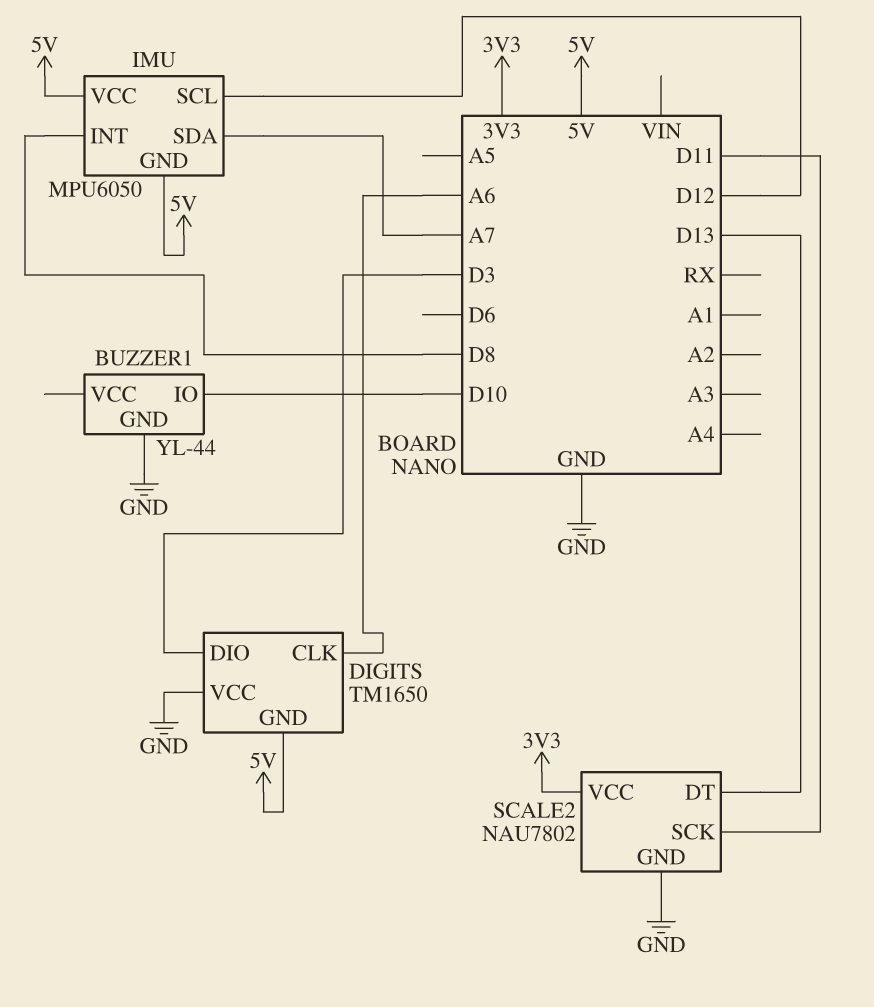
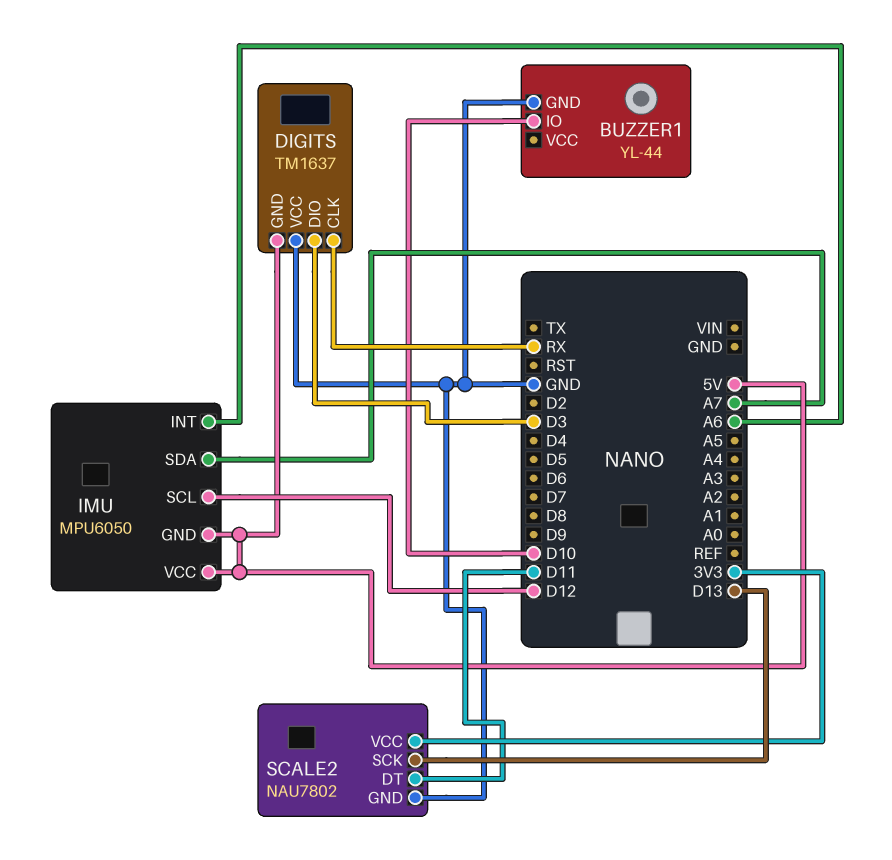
DIGITS: TM1650 -> TM1637
DIGITS pin CLK: A6 -> RX
IMU pin INT: D8 -> A6
SCALE2 pin DT: D13 -> D11
SCALE2 pin SCK: D11 -> D13

